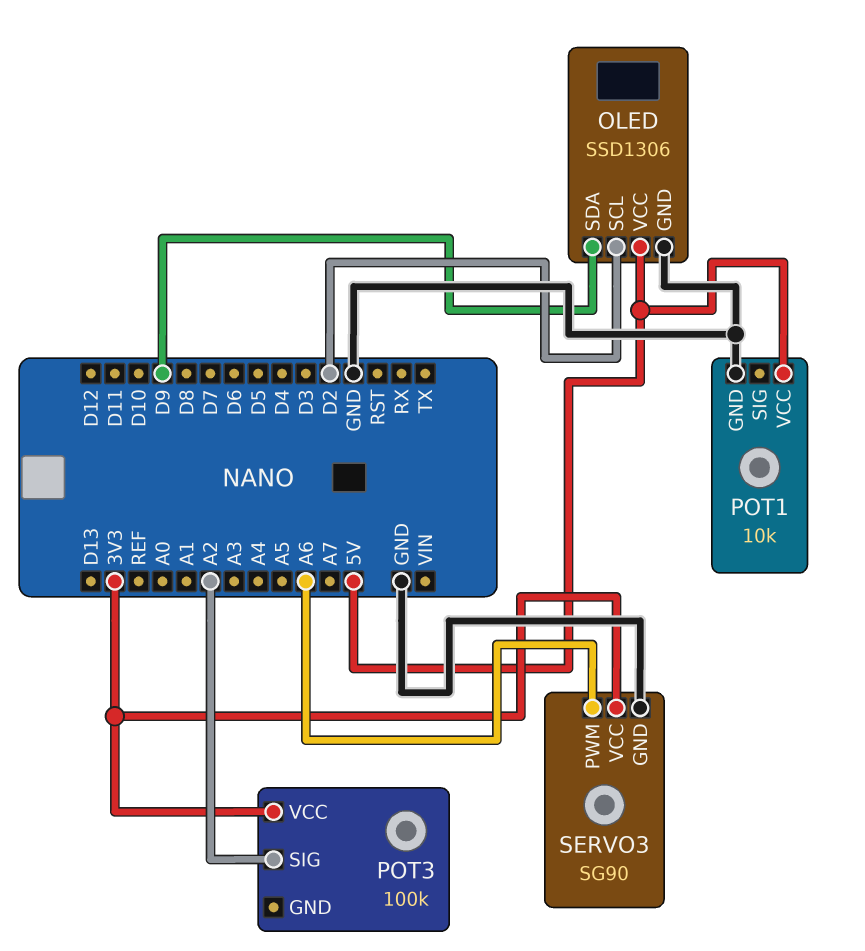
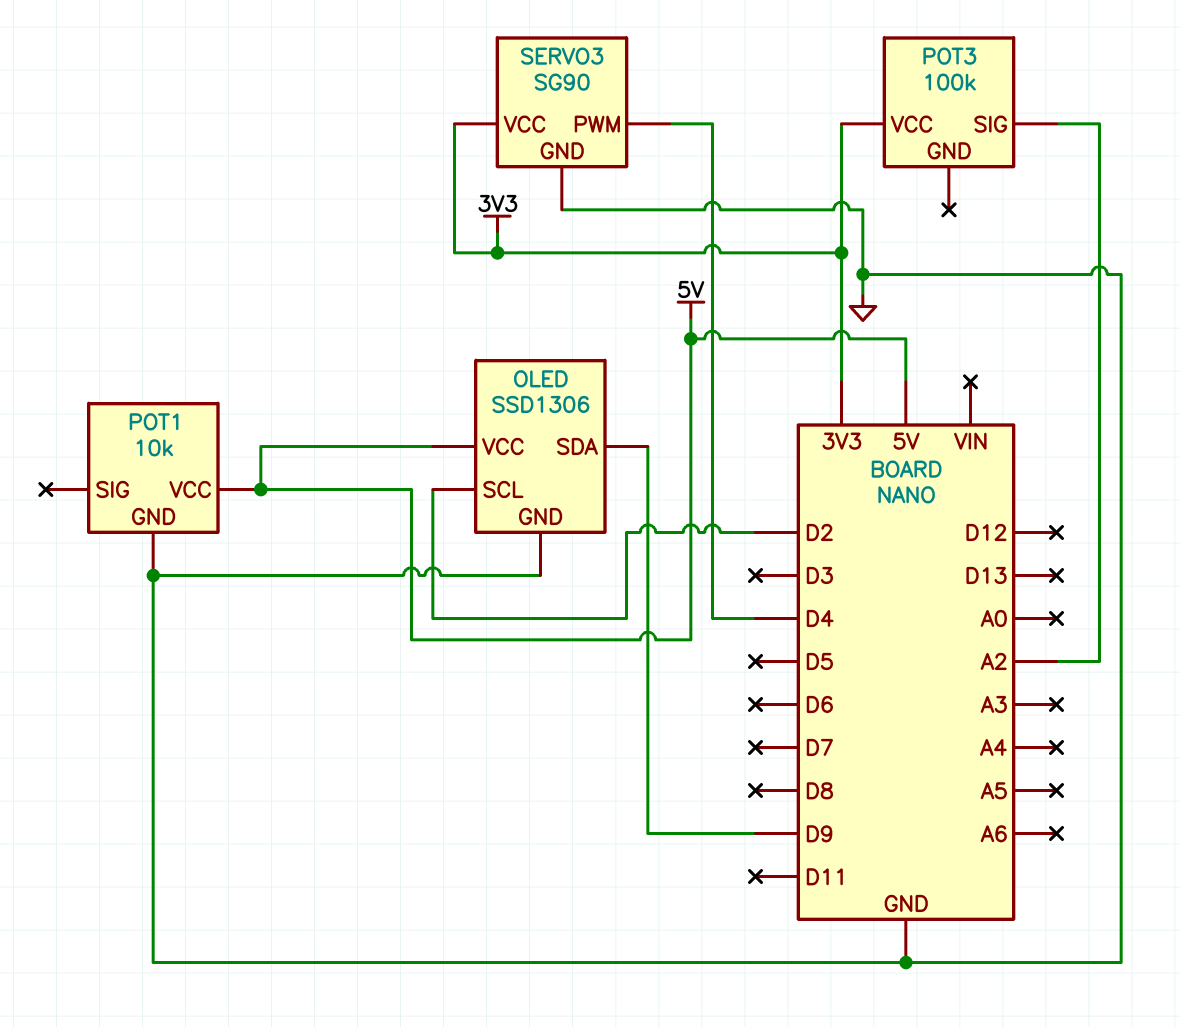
SERVO3 pin PWM: A6 -> D4

